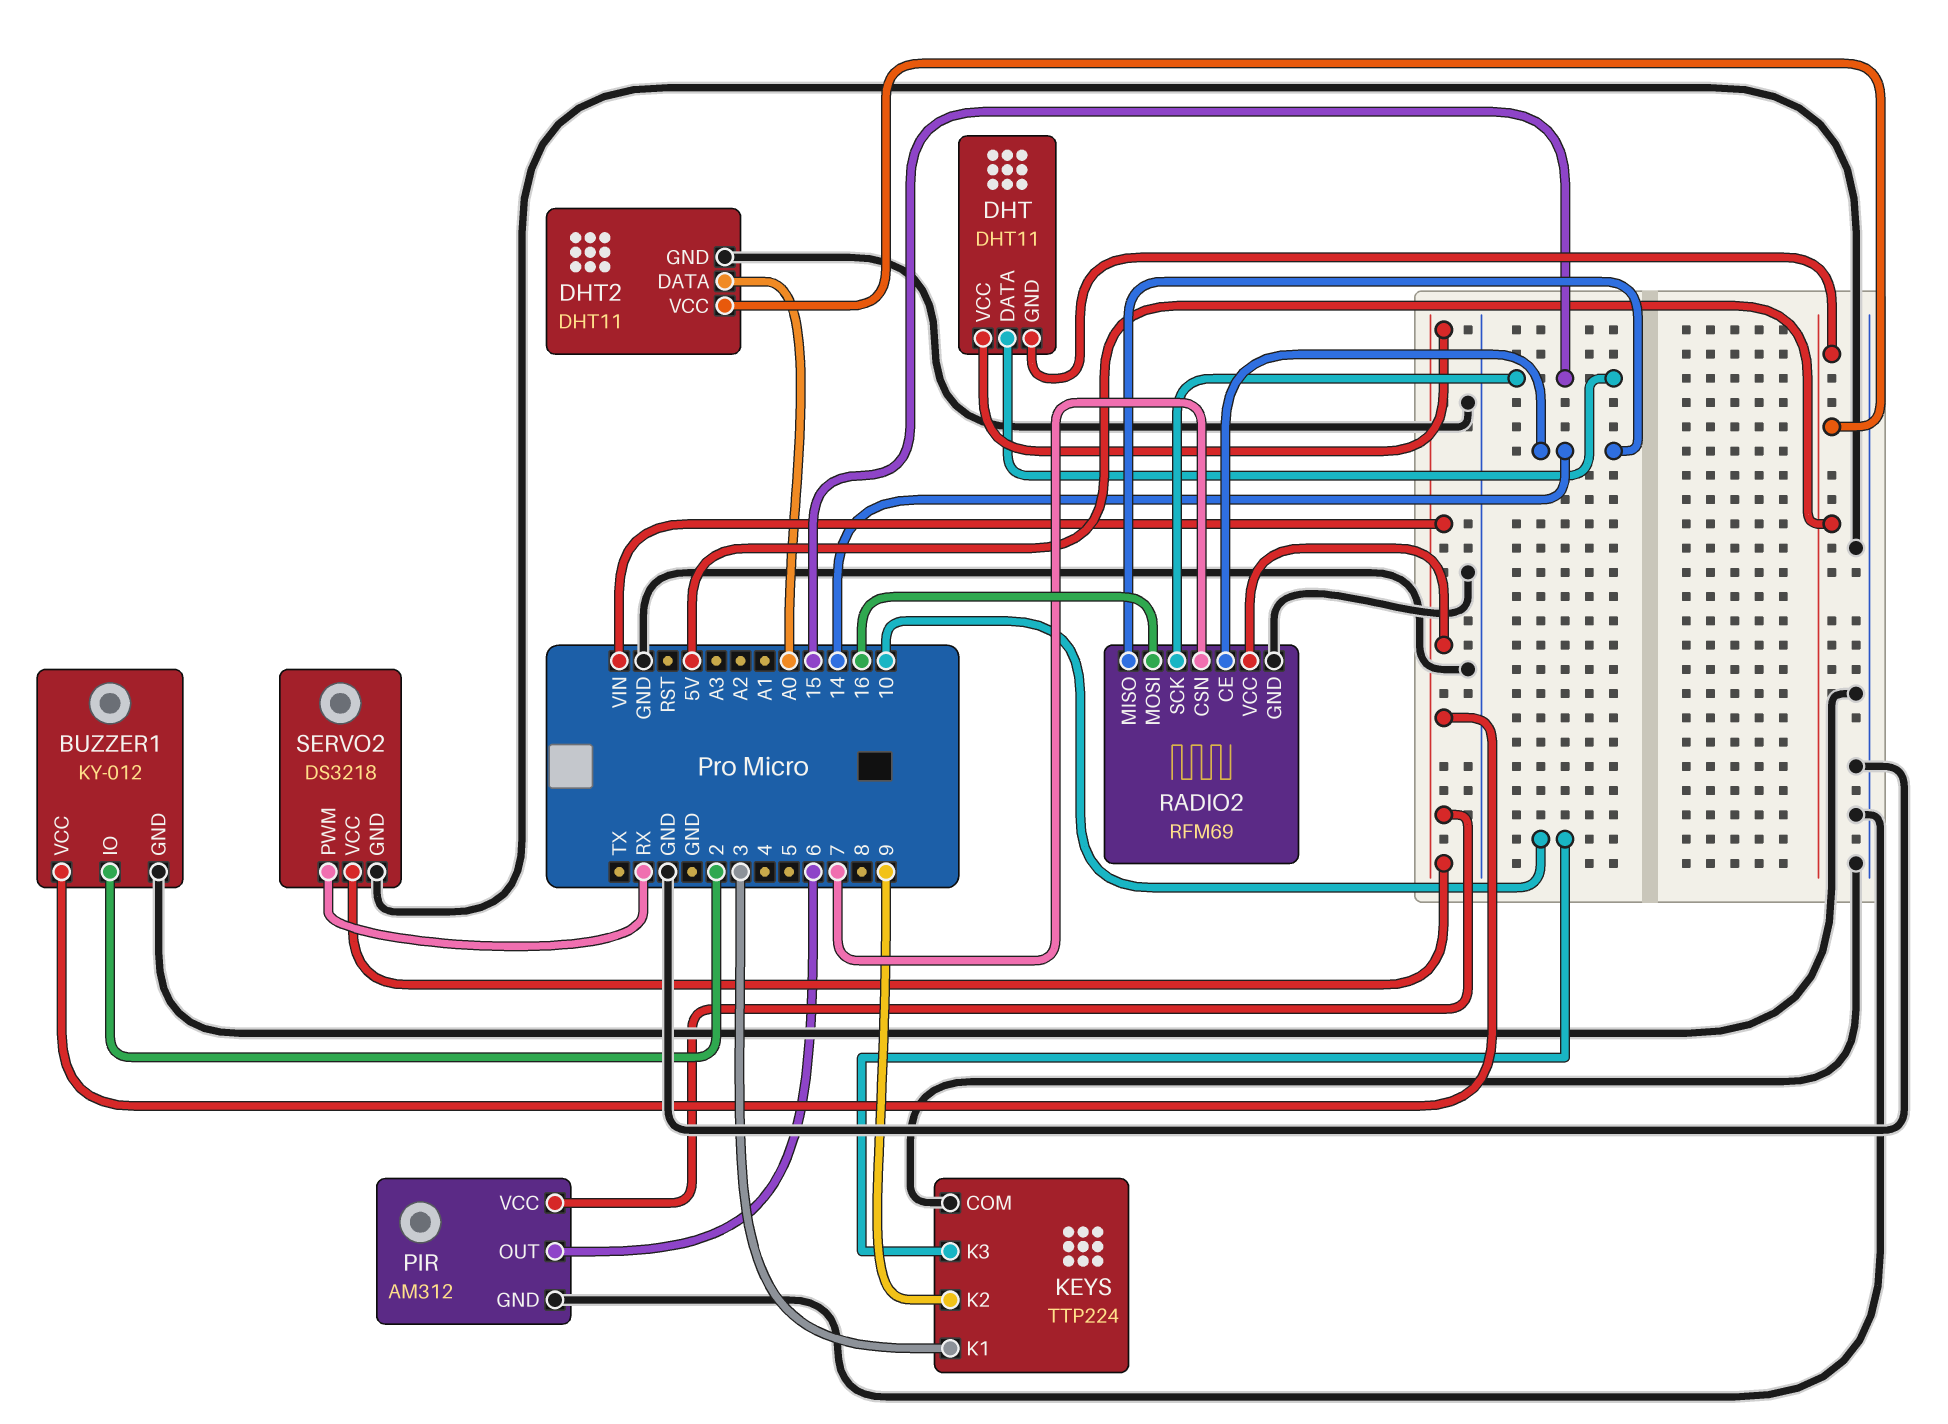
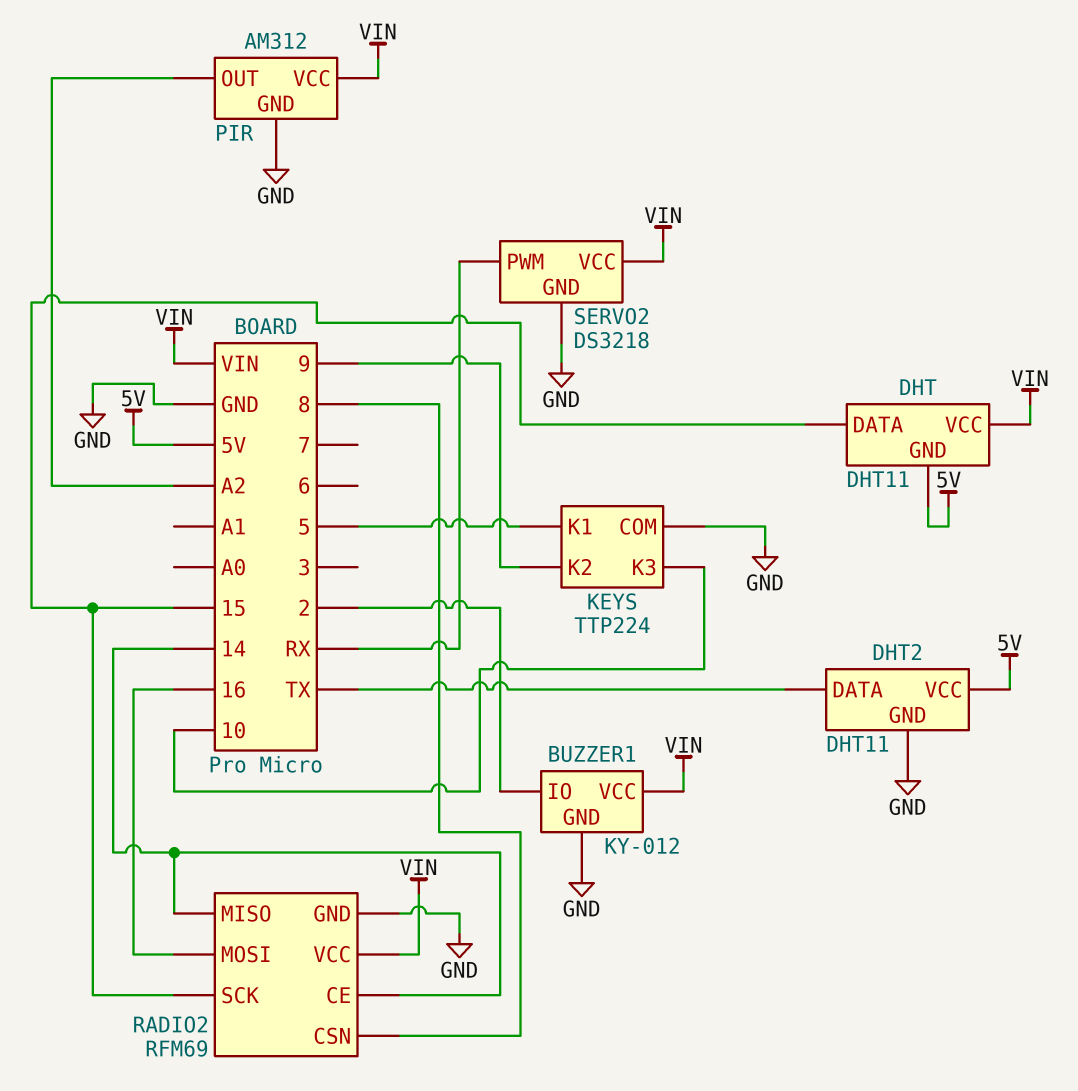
DHT2 pin DATA: A0 -> TX
KEYS pin K1: 3 -> 5
PIR pin OUT: 6 -> A2
RADIO2 pin CSN: 7 -> 8

